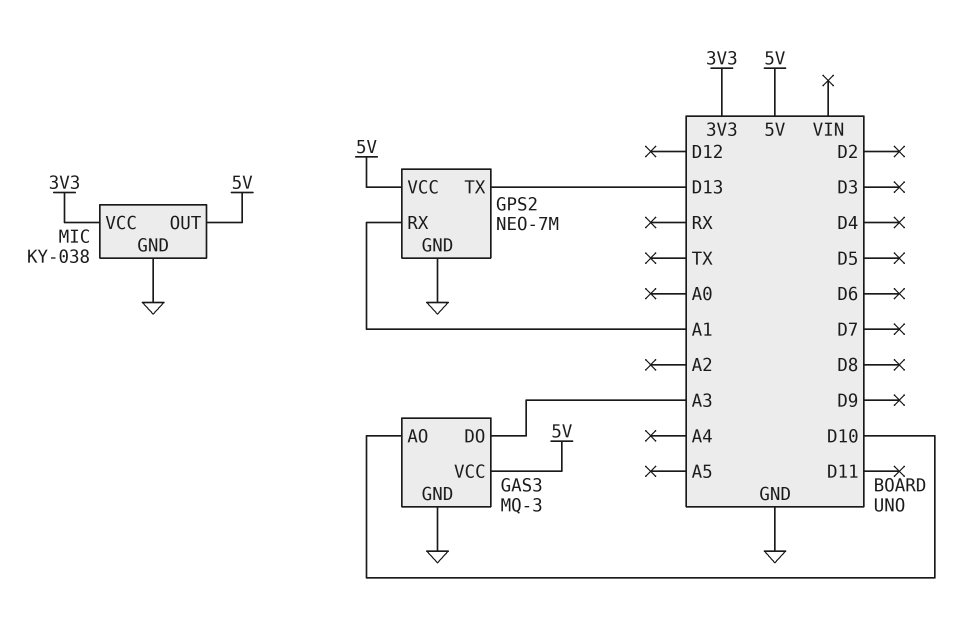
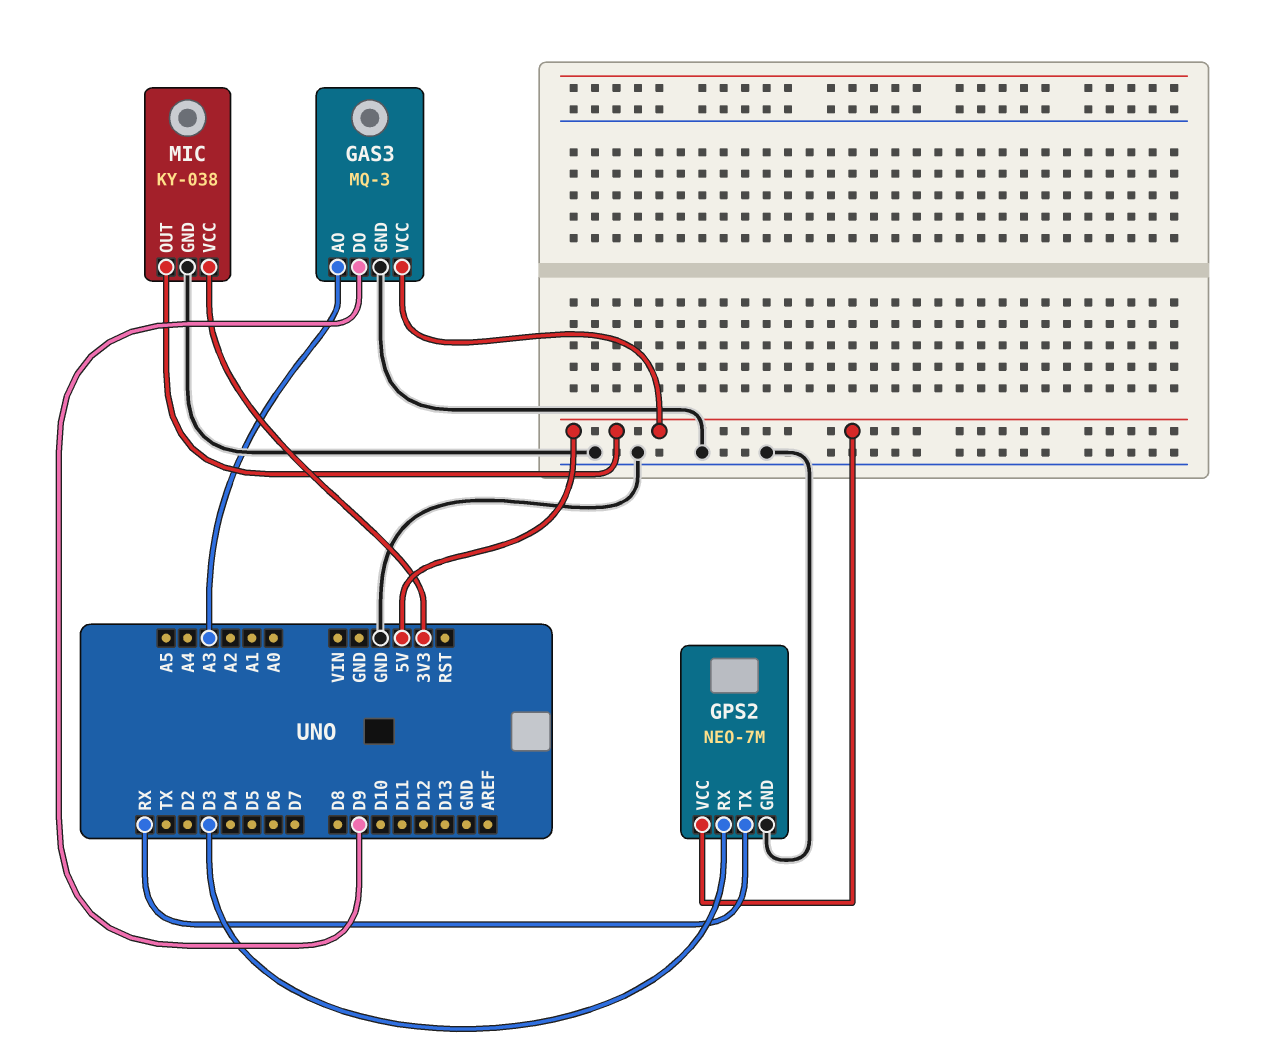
GAS3 pin AO: D10 -> A3
GAS3 pin DO: A3 -> D9
GPS2 pin RX: A1 -> D3
GPS2 pin TX: D13 -> RX

